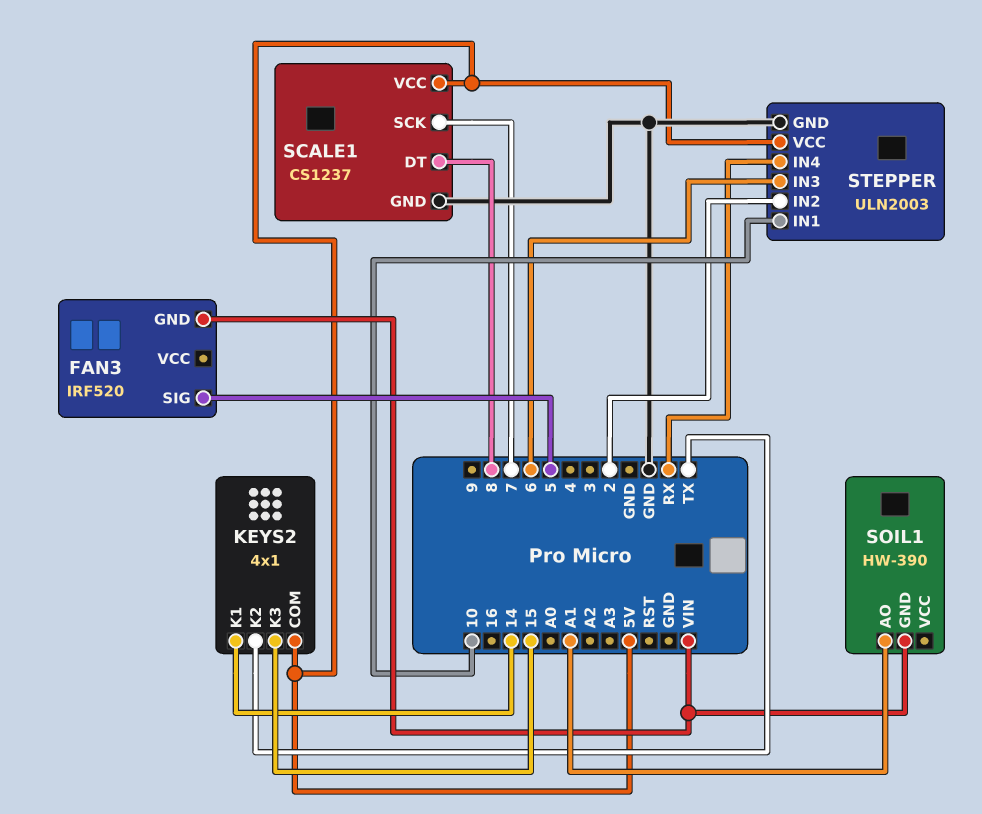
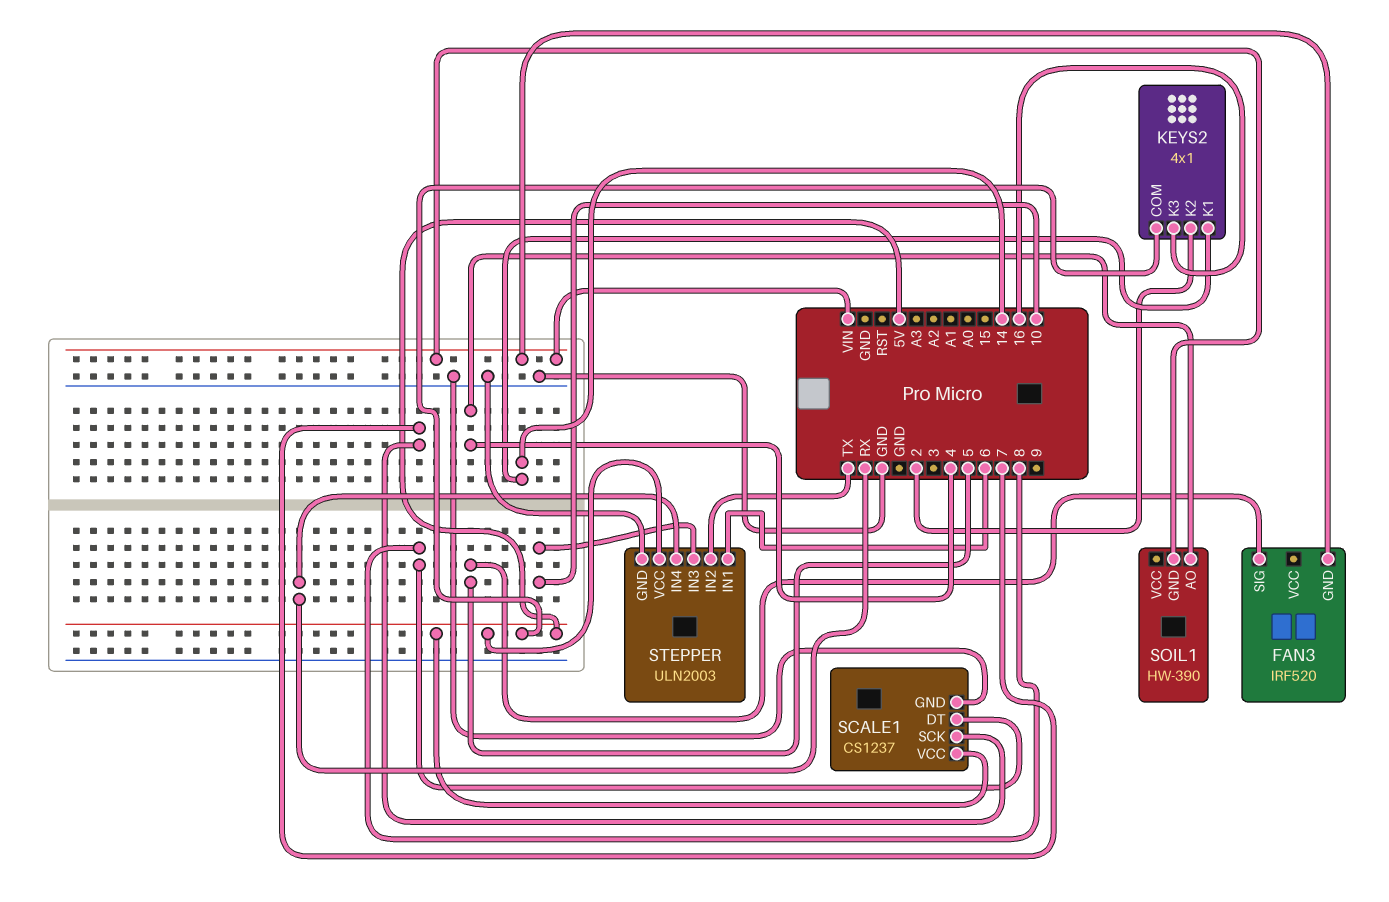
KEYS2 pin K2: TX -> 2
KEYS2 pin K3: 15 -> 16
SOIL1 pin AO: A1 -> 4
STEPPER pin IN1: 10 -> 6
STEPPER pin IN2: 2 -> TX
STEPPER pin IN3: 6 -> 10

